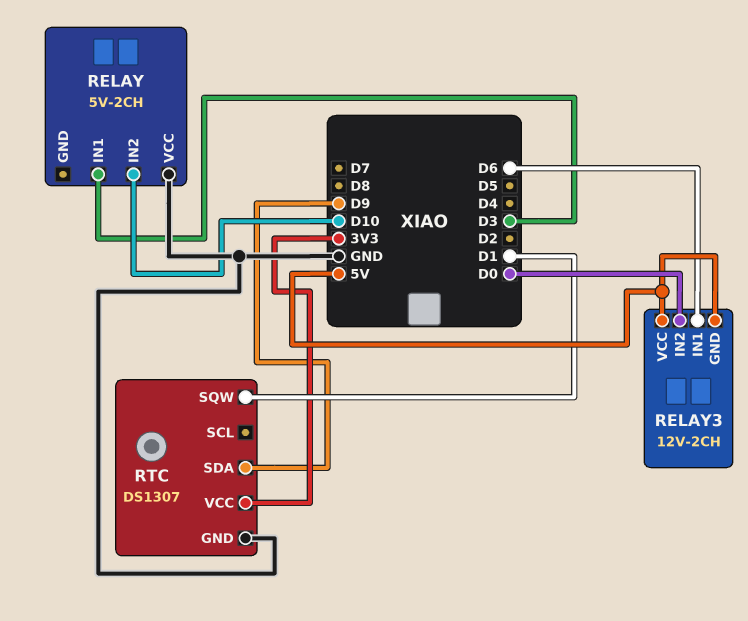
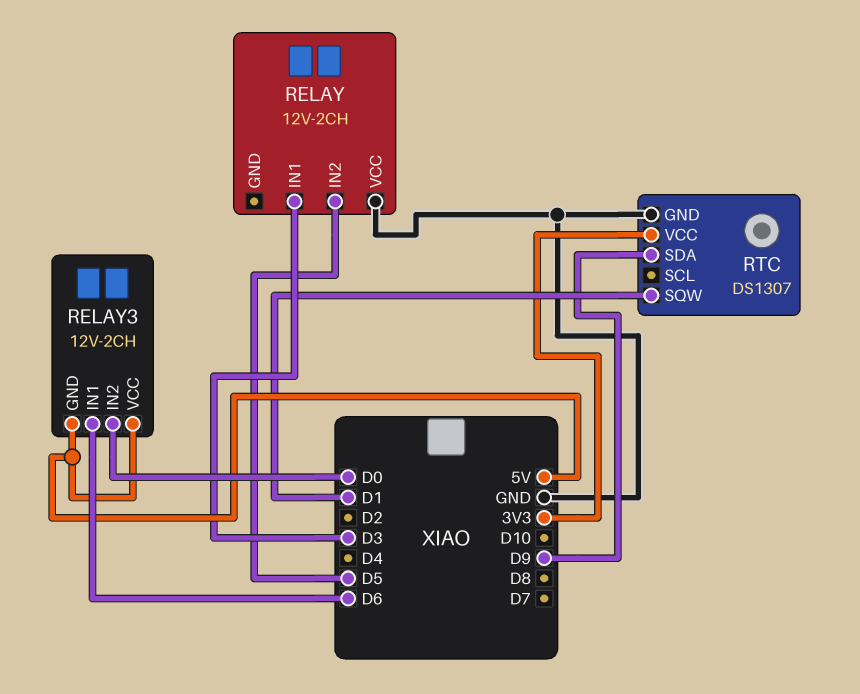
RELAY: 5V-2CH -> 12V-2CH
RELAY pin IN2: D10 -> D5

